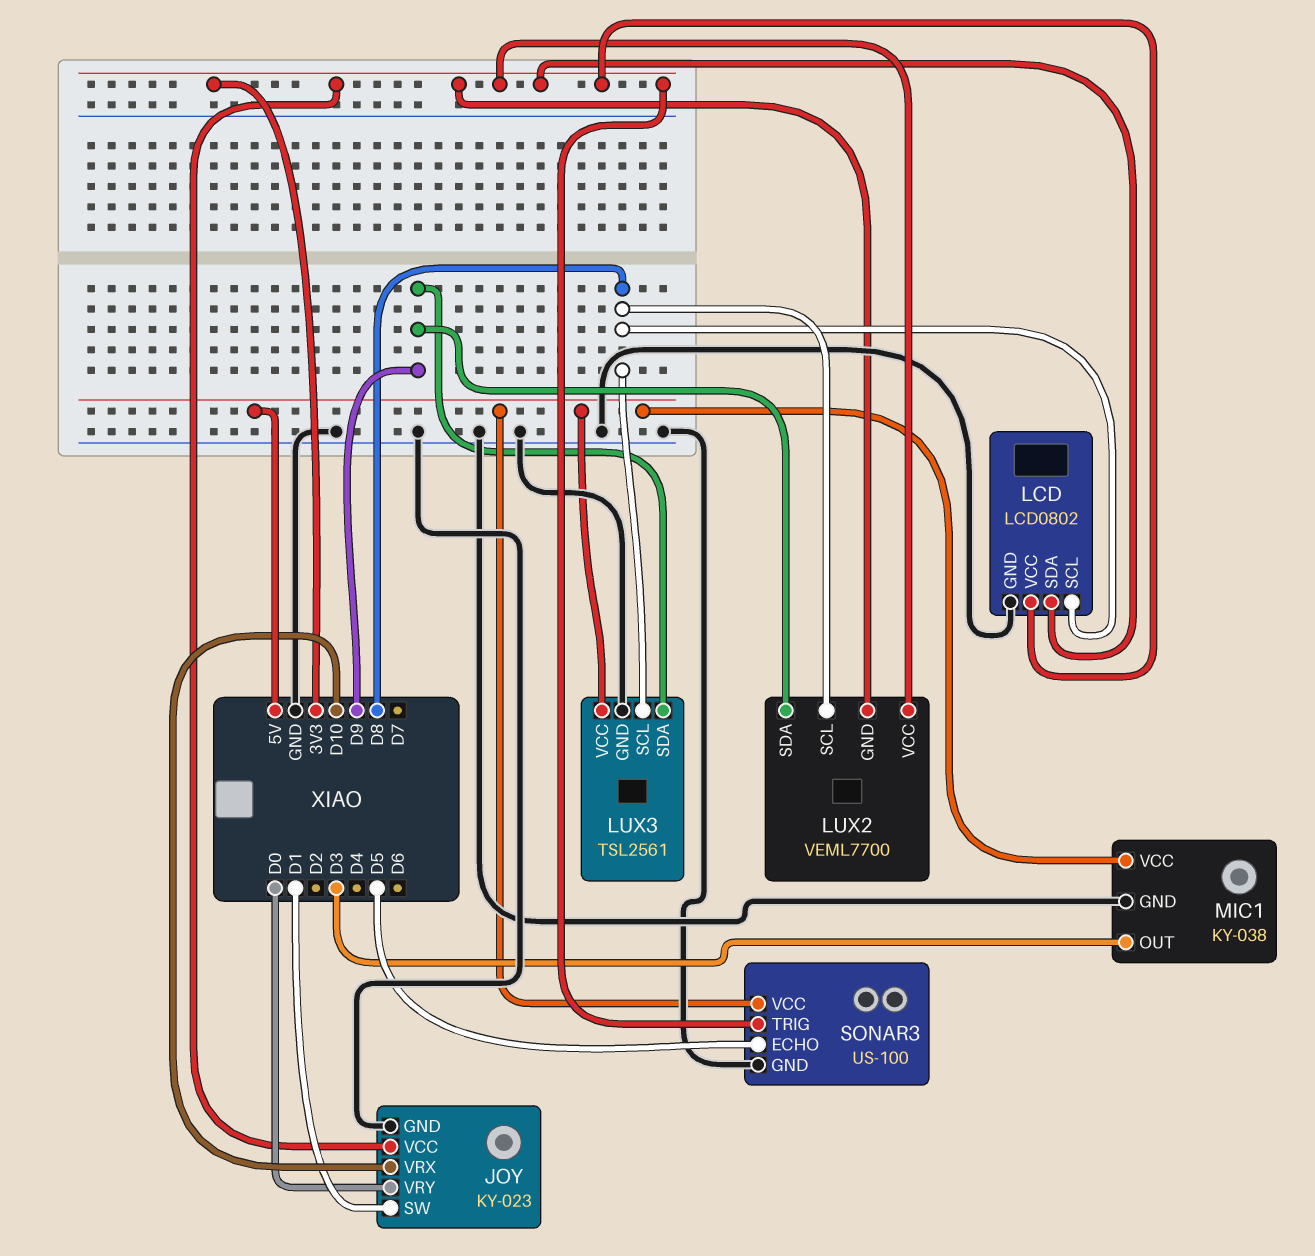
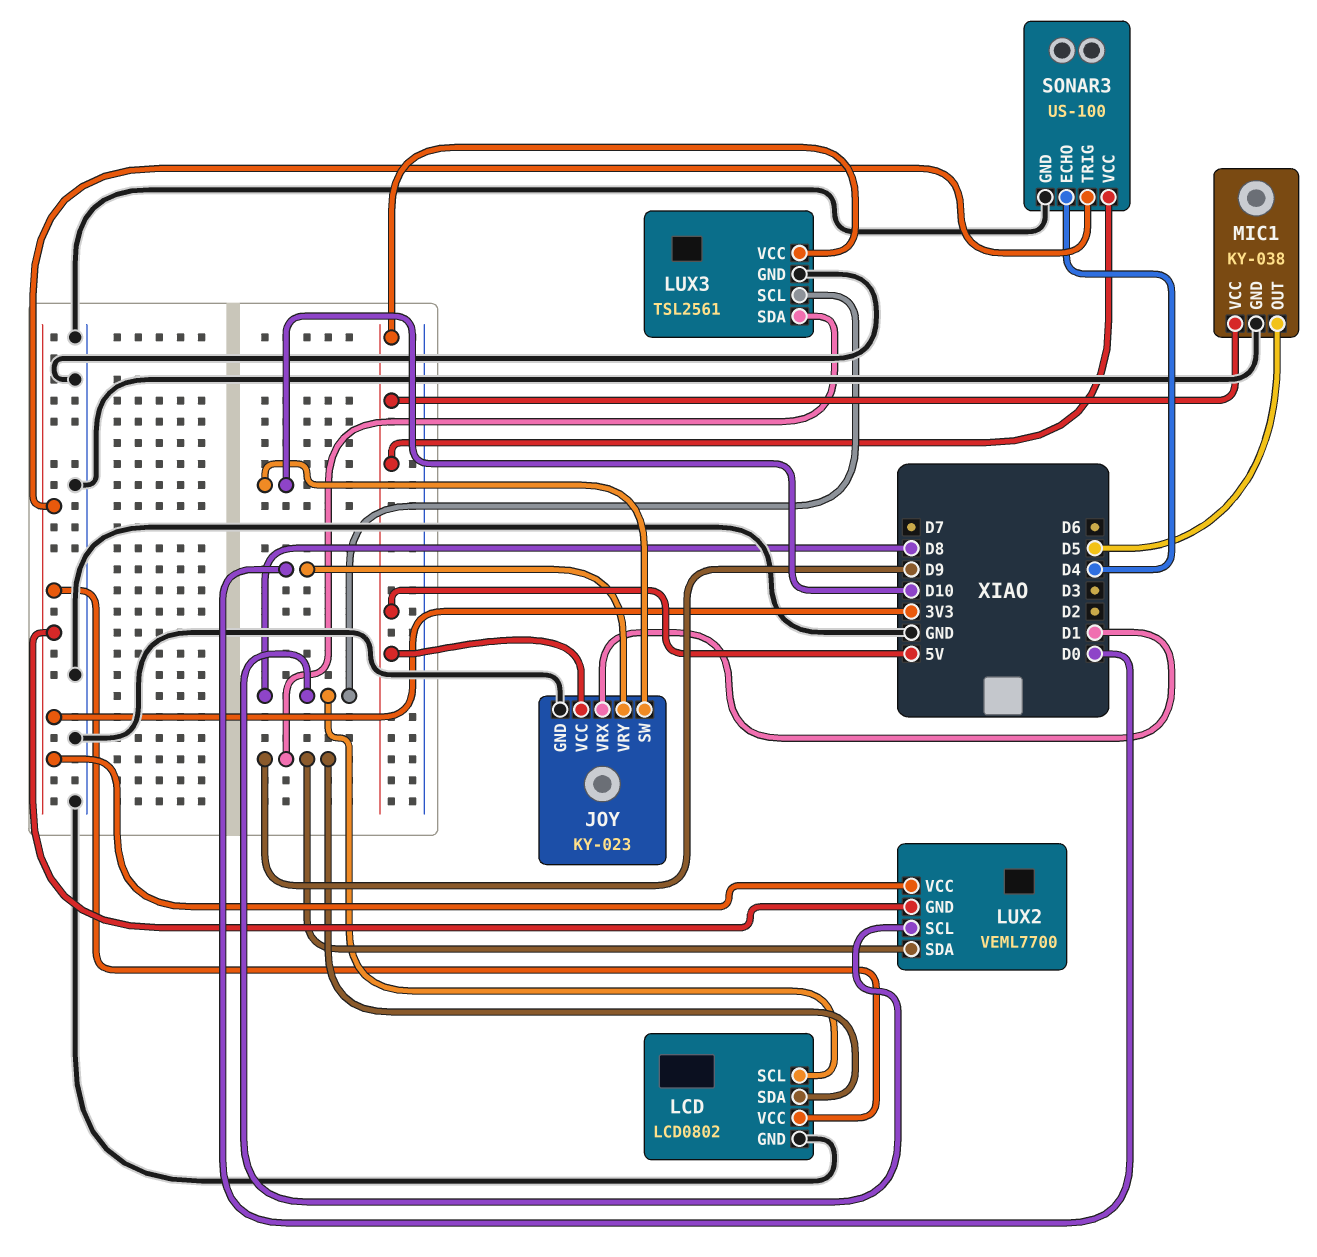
JOY pin SW: D1 -> D10
JOY pin VCC: 3V3 -> 5V
JOY pin VRX: D10 -> D1
LCD pin SDA: 3V3 -> D9
MIC1 pin OUT: D3 -> D5
SONAR3 pin ECHO: D5 -> D4

